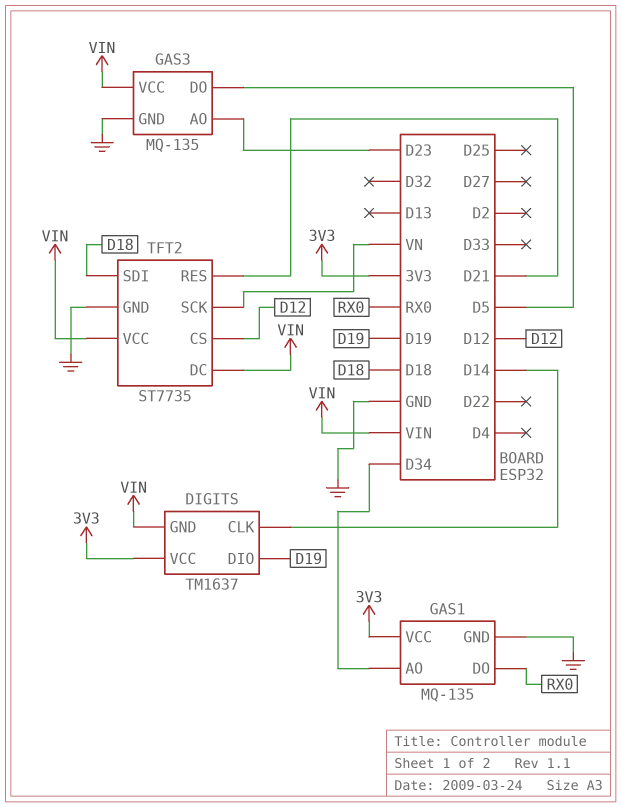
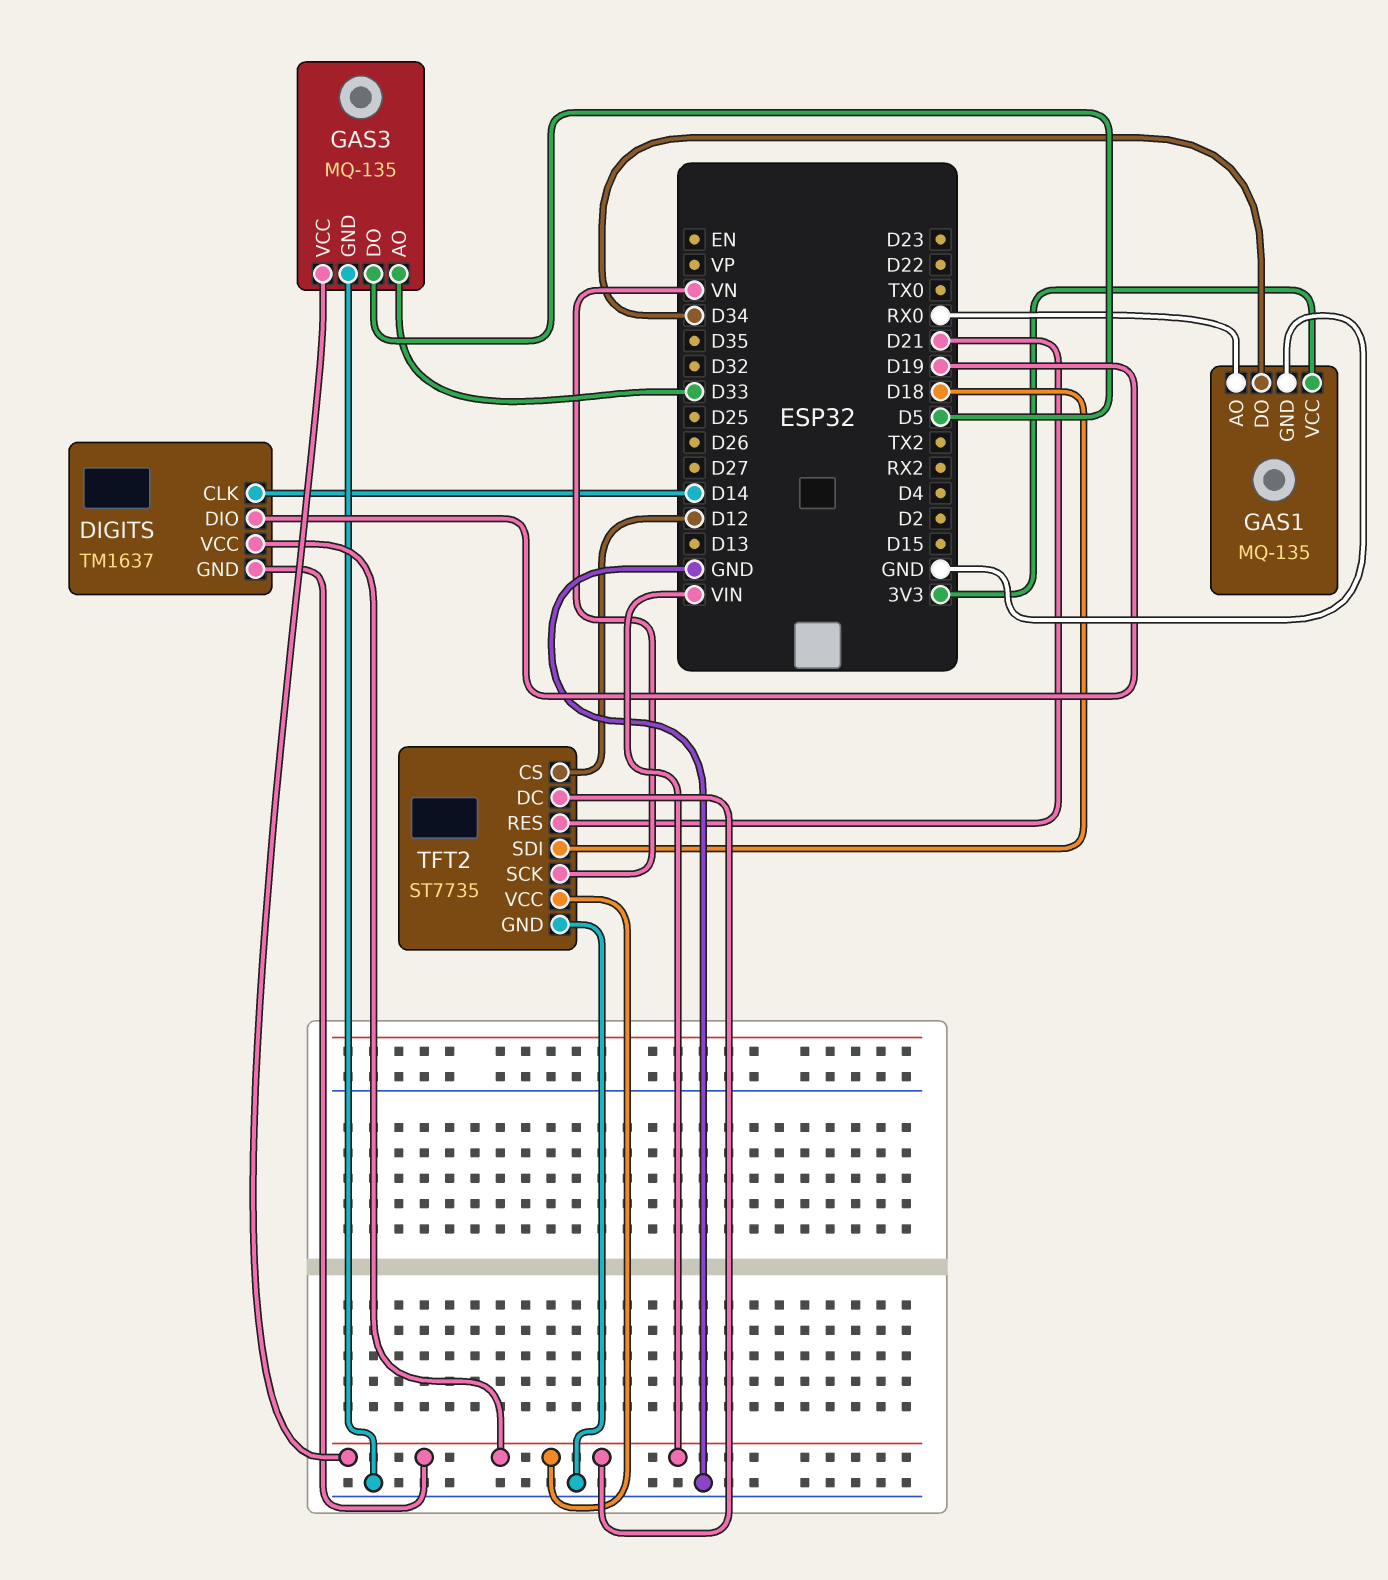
DIGITS pin VCC: 3V3 -> VIN
GAS1 pin AO: D34 -> RX0
GAS1 pin DO: RX0 -> D34
GAS3 pin AO: D23 -> D33

